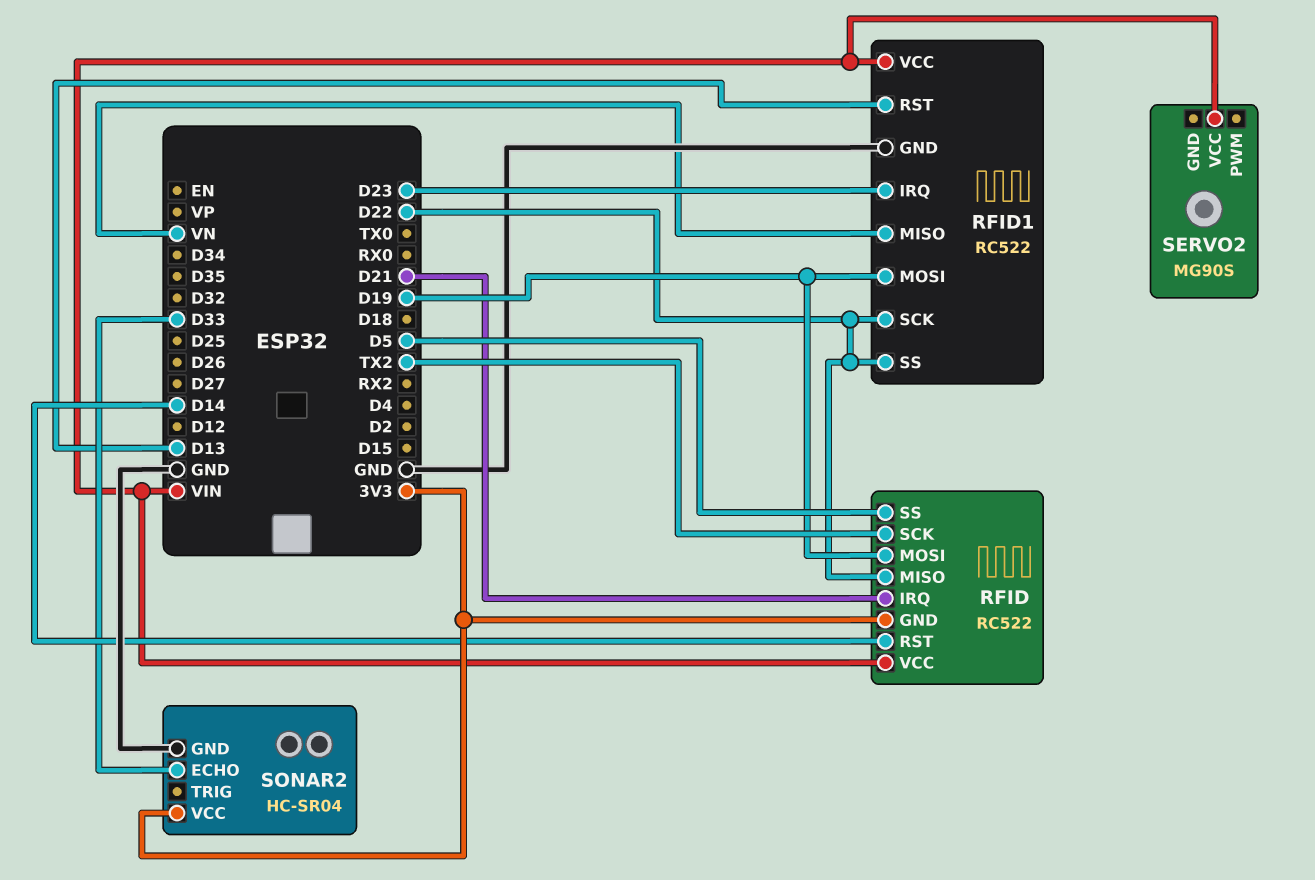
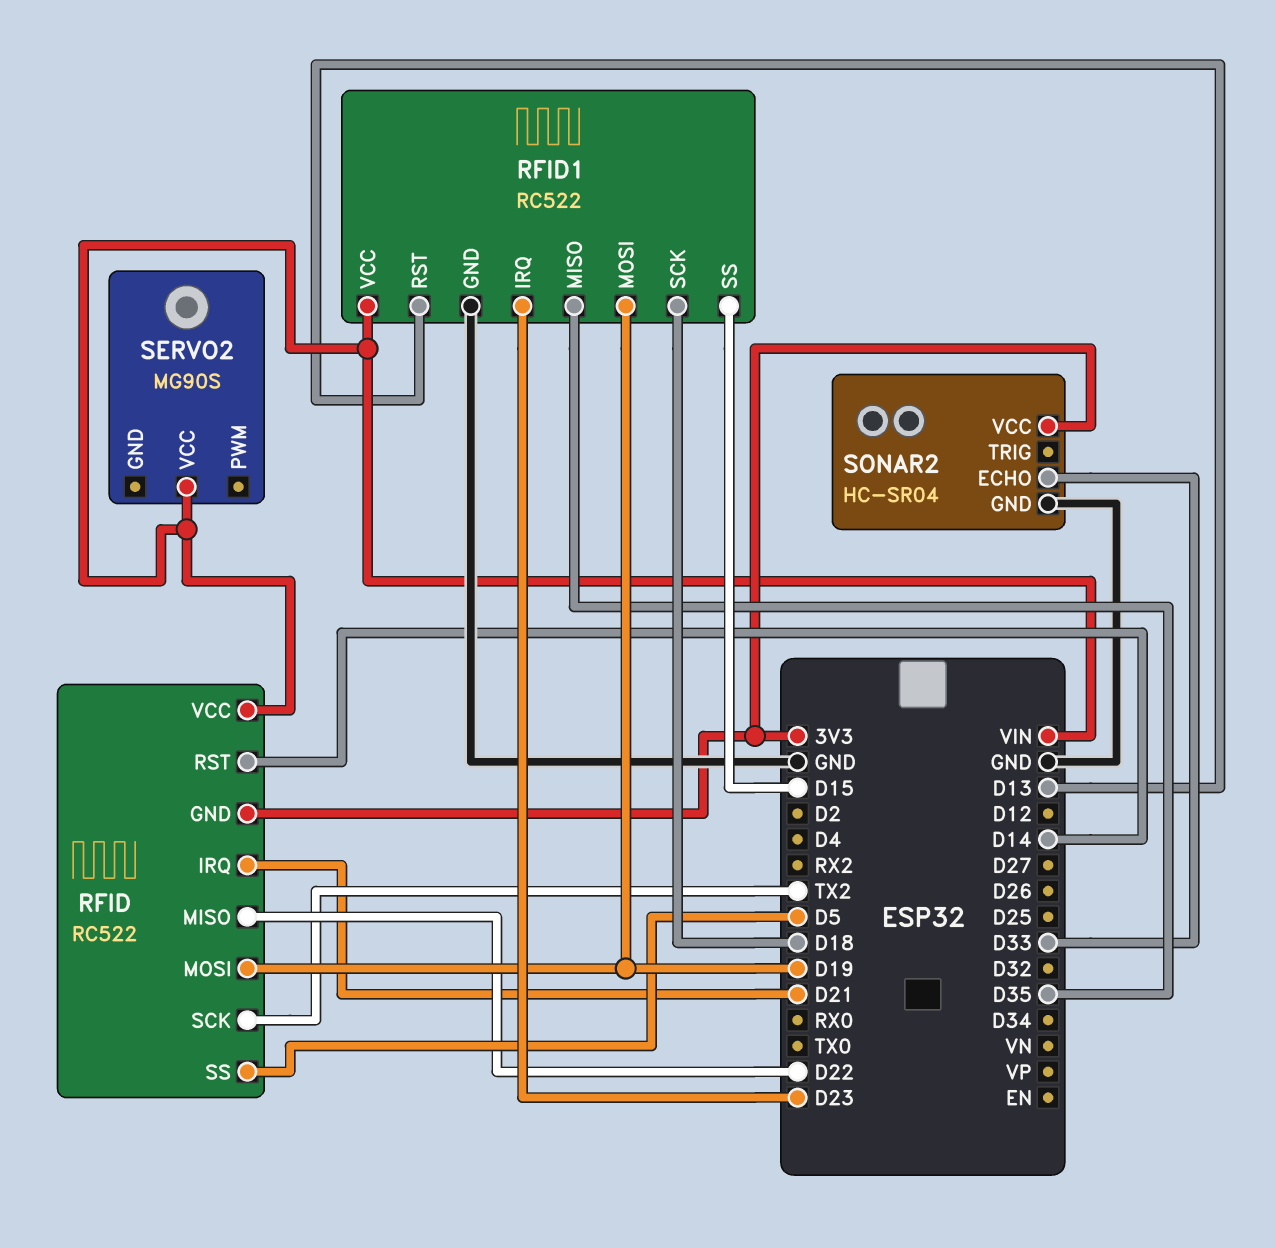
RFID1 pin MISO: VN -> D35
RFID1 pin SCK: D22 -> D18
RFID1 pin SS: D22 -> D15

